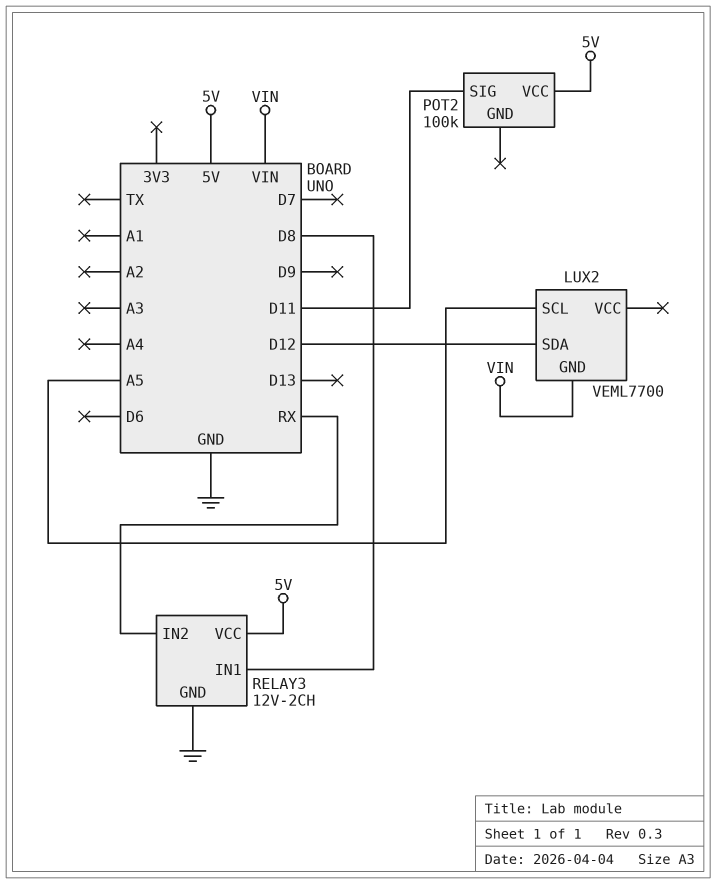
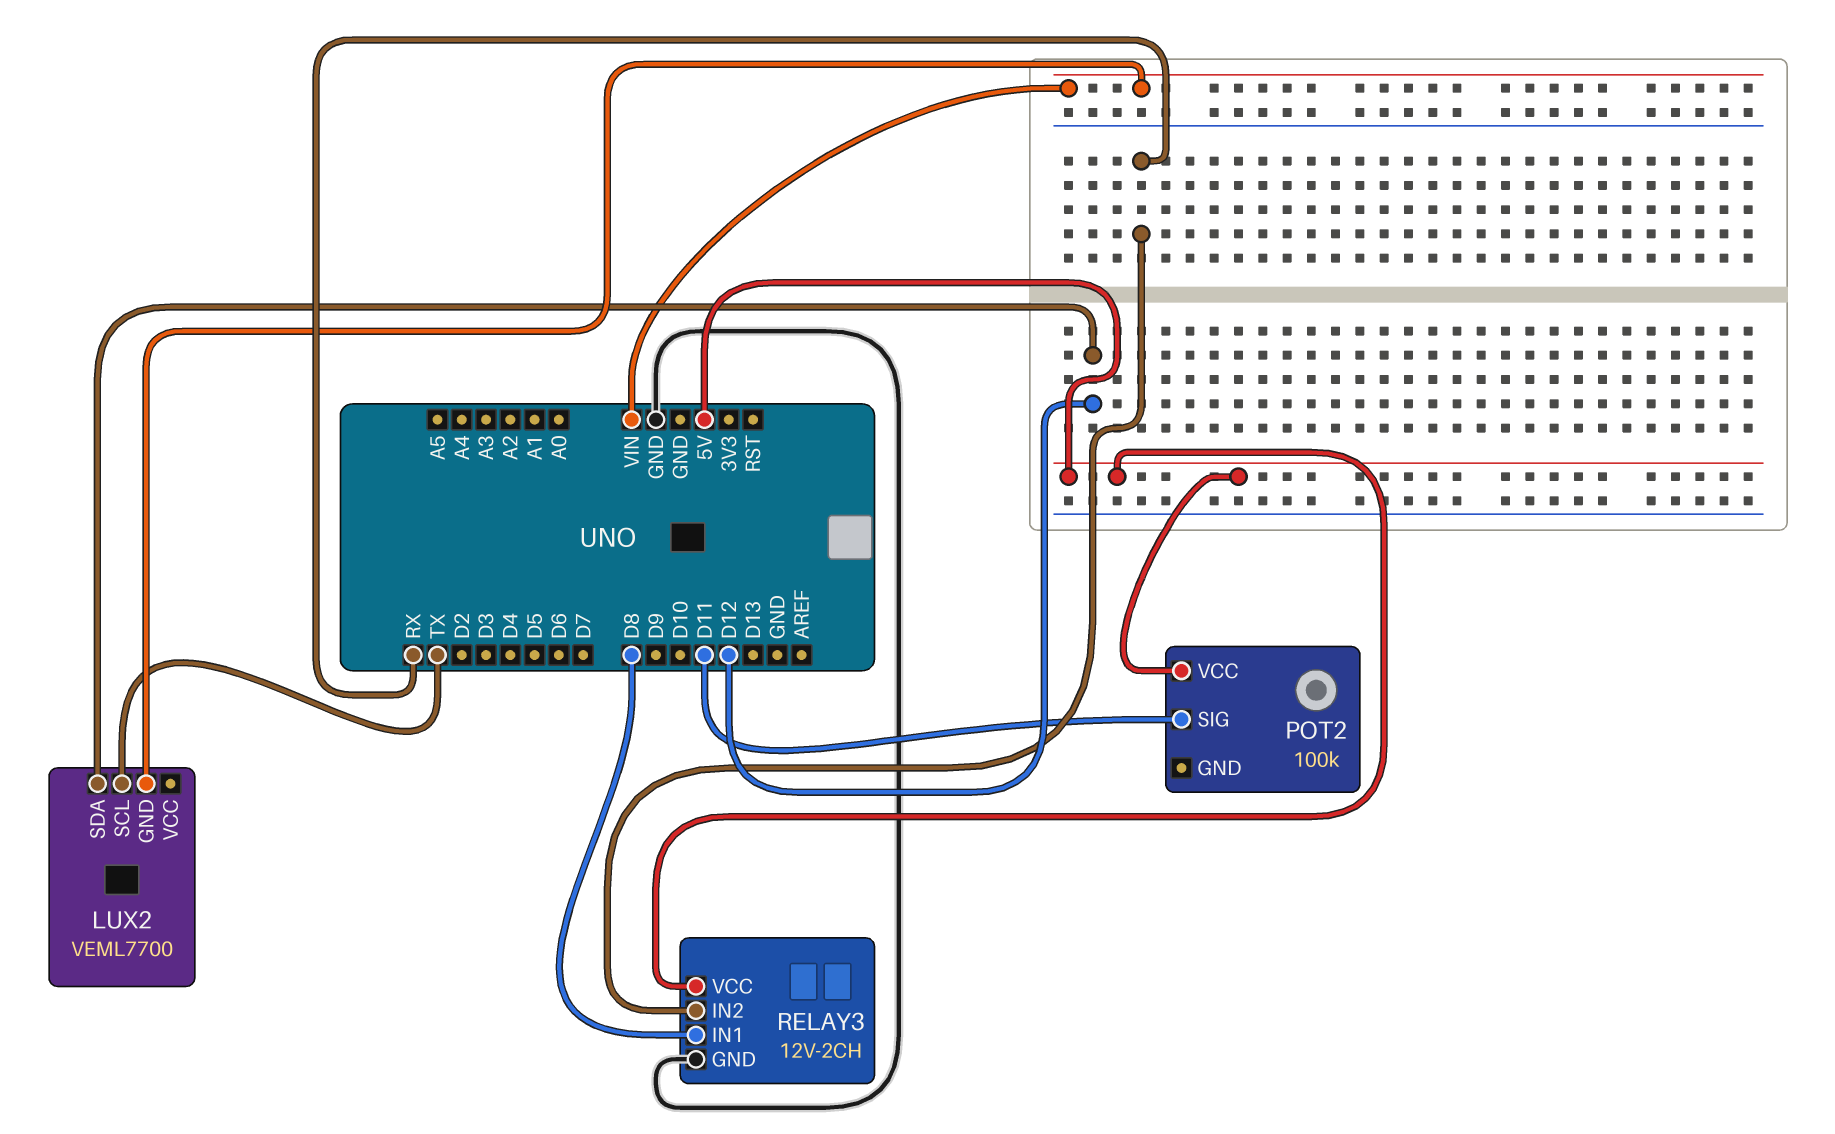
LUX2 pin SCL: A5 -> TX

